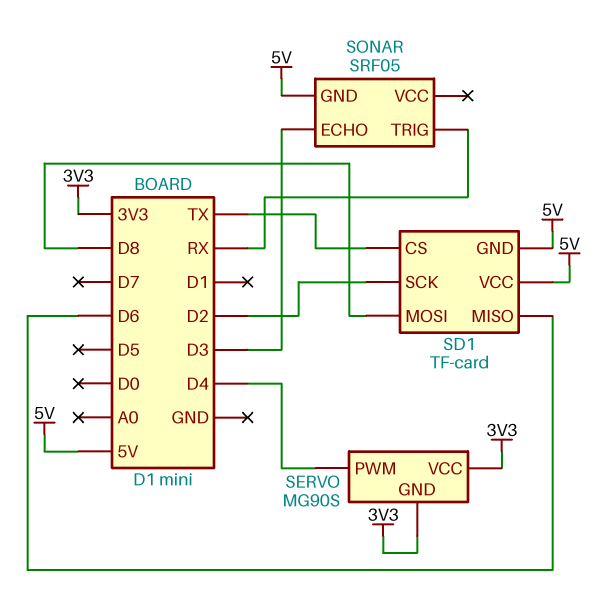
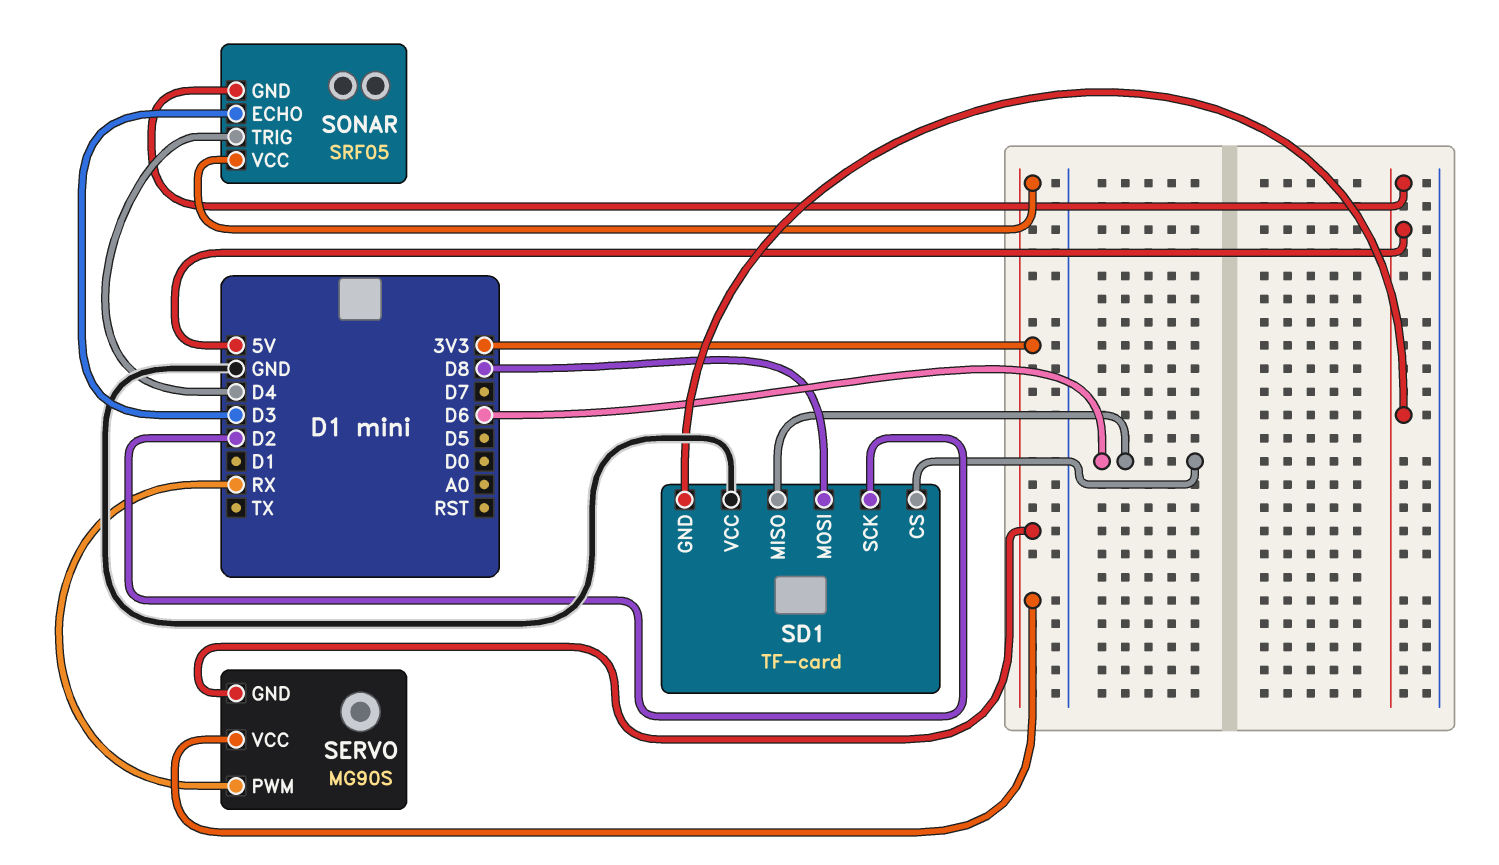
SD1 pin CS: TX -> D6
SD1 pin VCC: 5V -> GND
SERVO pin PWM: D4 -> RX
SONAR pin TRIG: RX -> D4
SONAR pin VCC: none -> 3V3

